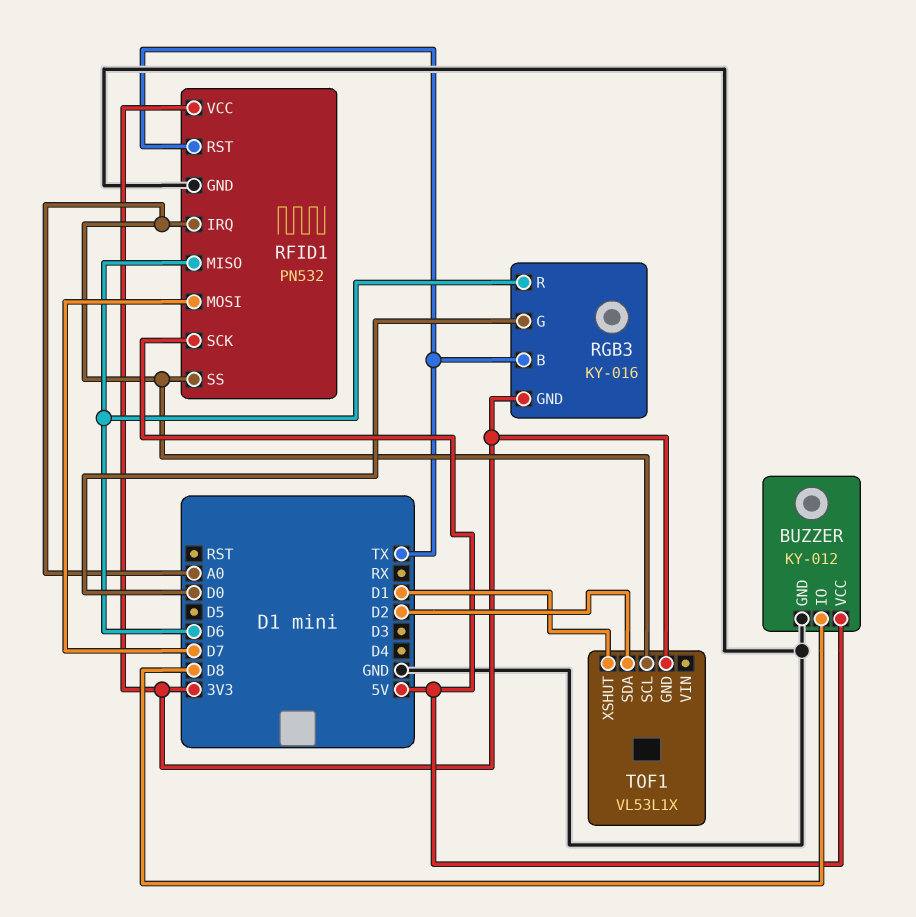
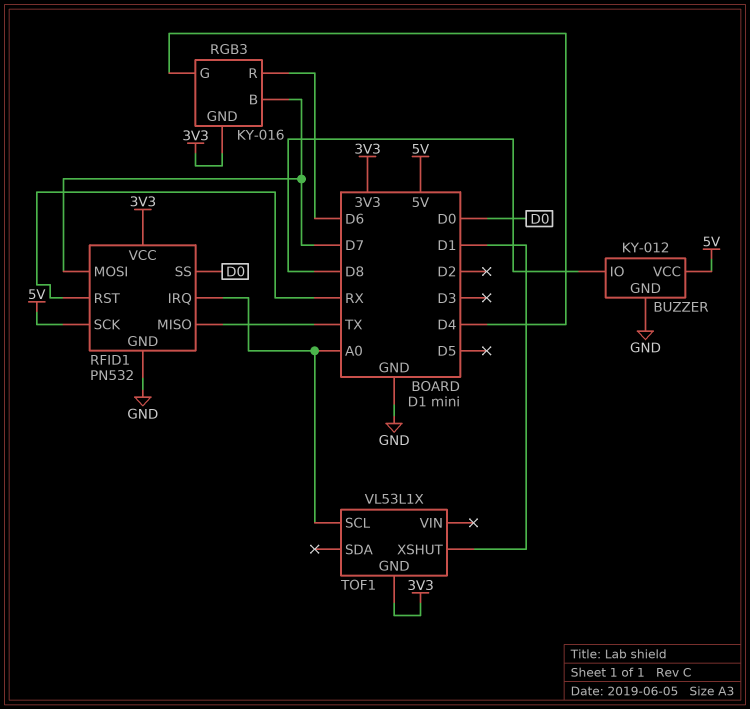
RFID1 pin MISO: D6 -> TX
RFID1 pin RST: TX -> RX
RFID1 pin SS: A0 -> D0
RGB3 pin B: TX -> D7
RGB3 pin G: D0 -> D4
TOF1 pin SDA: D2 -> none

